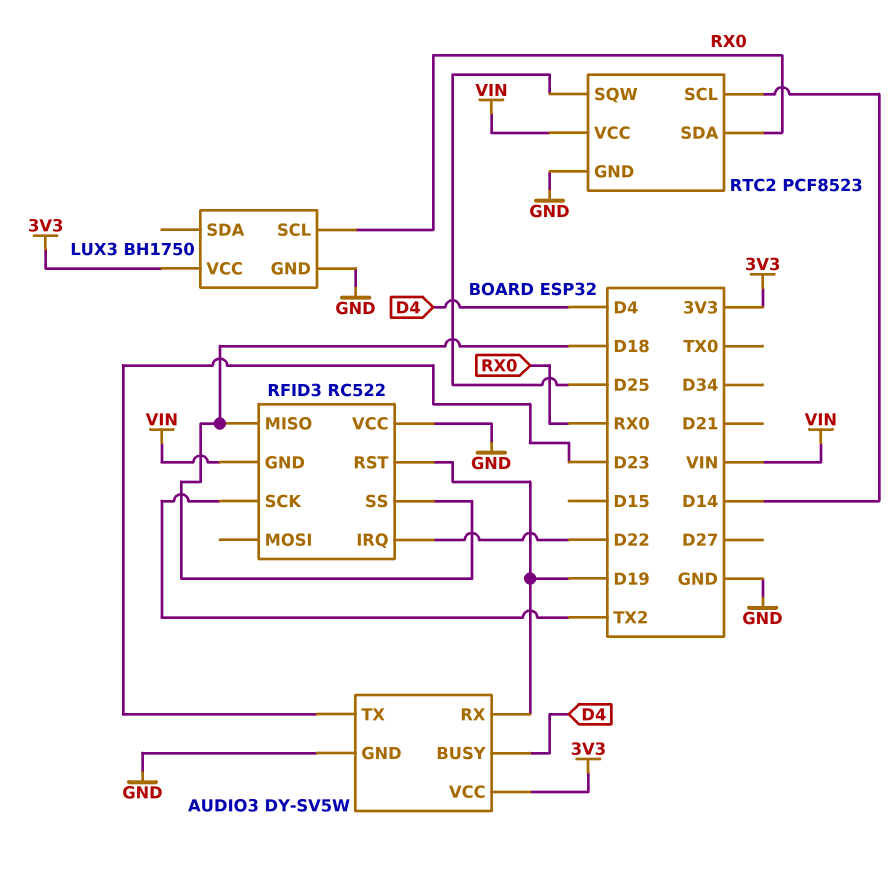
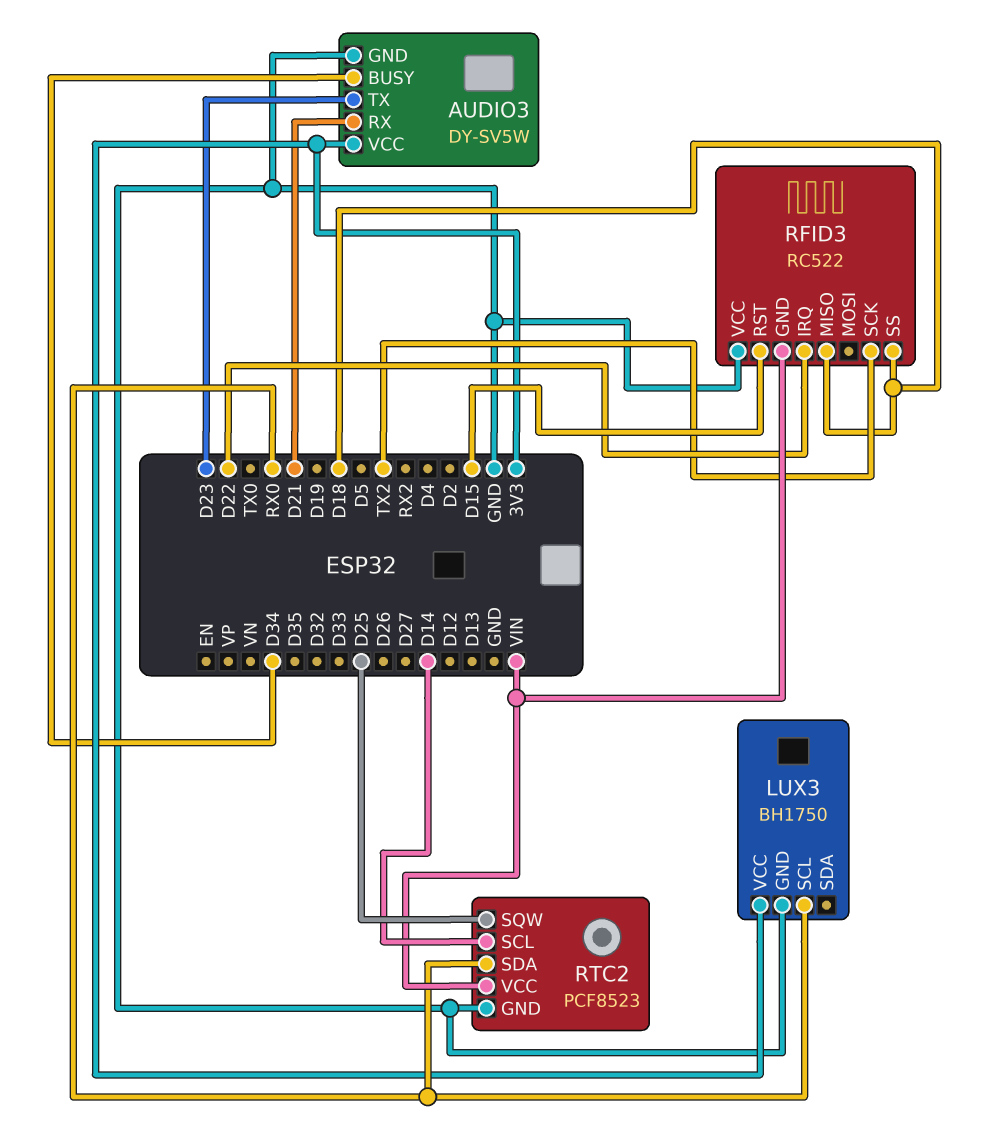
AUDIO3 pin BUSY: D4 -> D34
AUDIO3 pin RX: D19 -> D21
RFID3 pin RST: D19 -> D15

